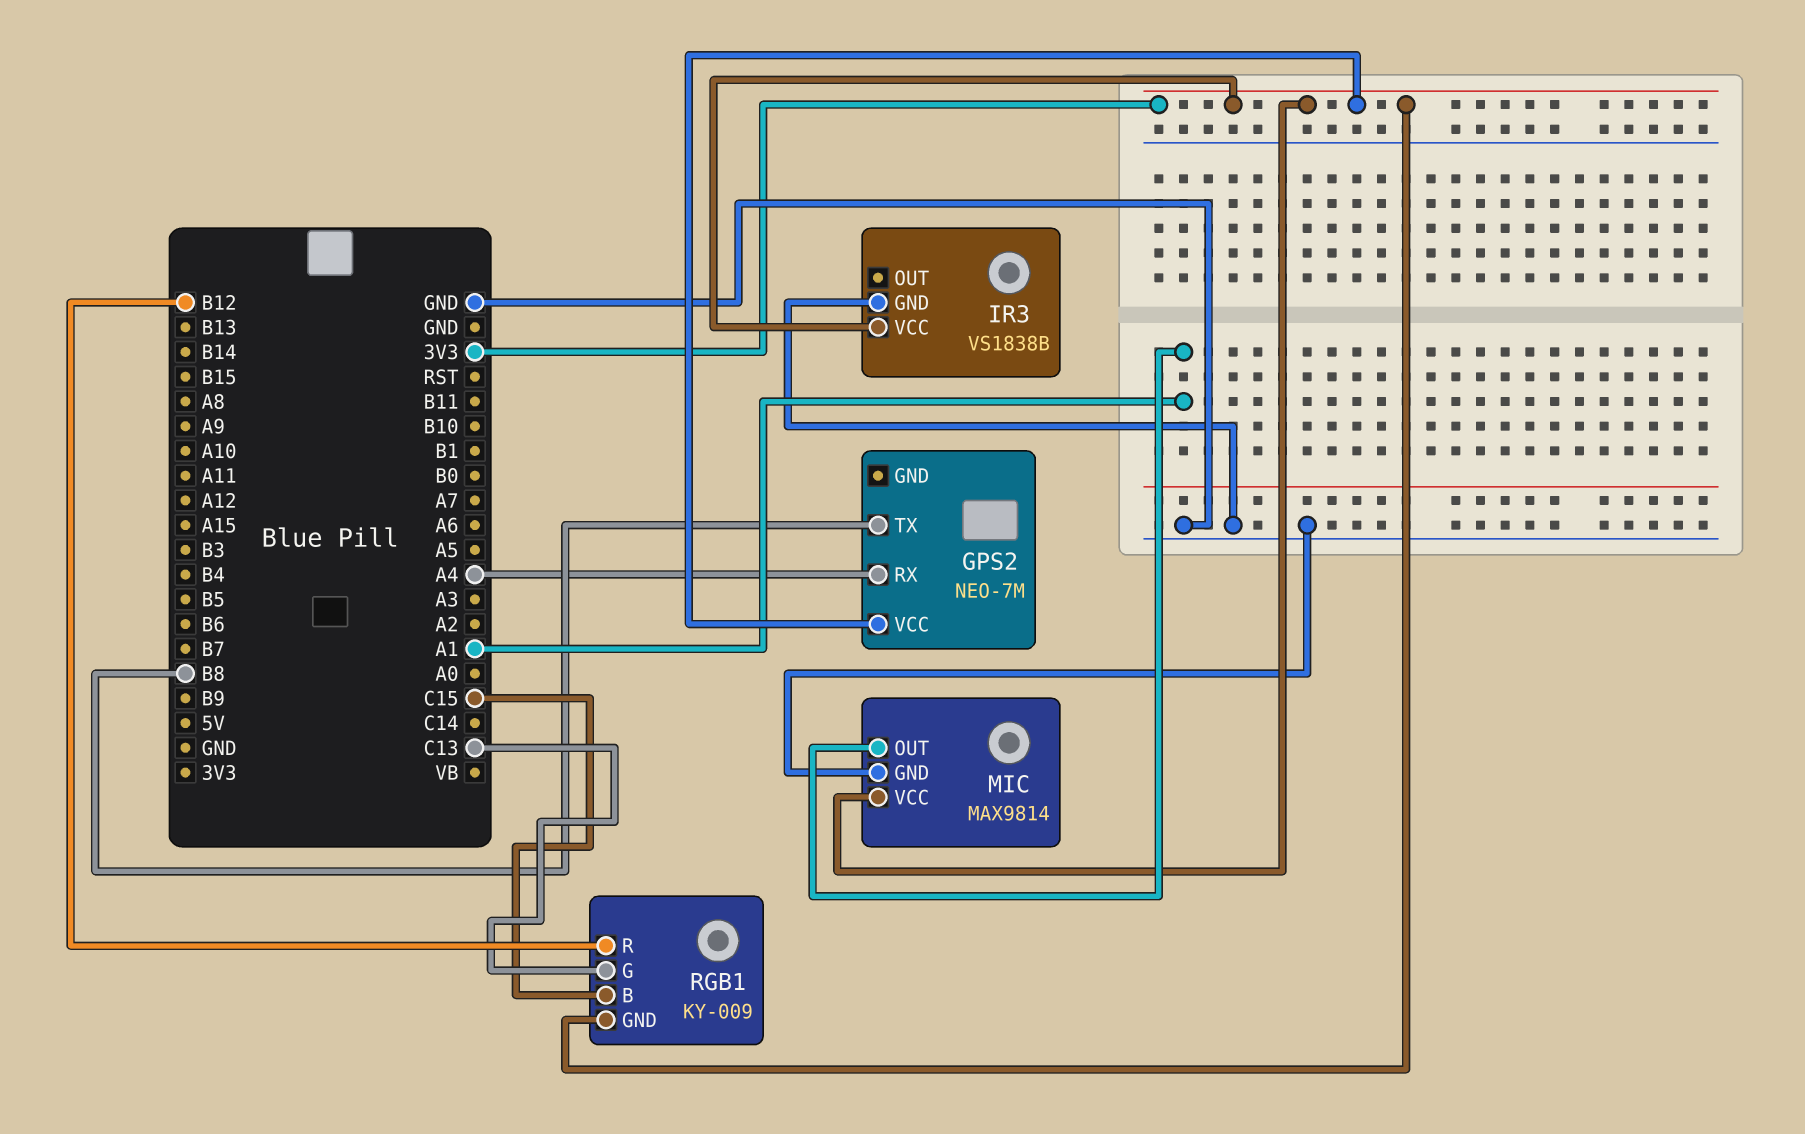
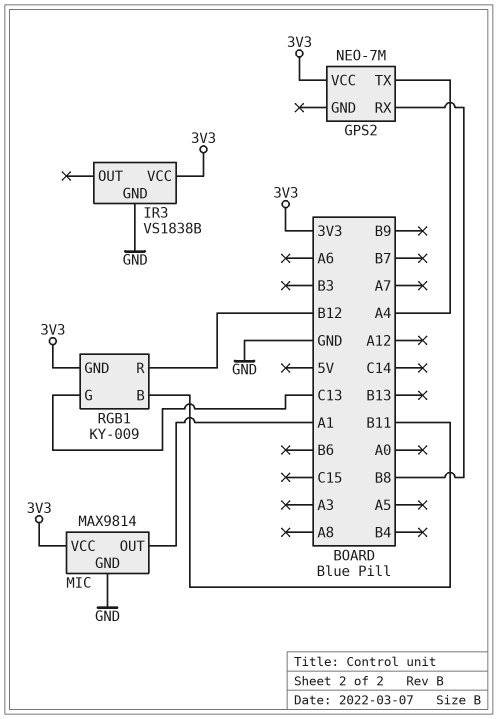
GPS2 pin RX: A4 -> B8
GPS2 pin TX: B8 -> A4
RGB1 pin B: C15 -> B11

